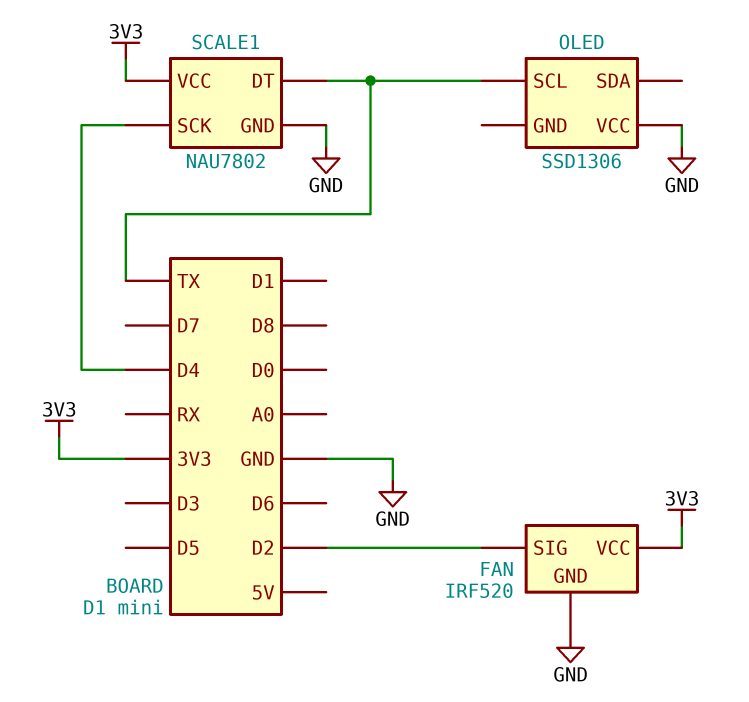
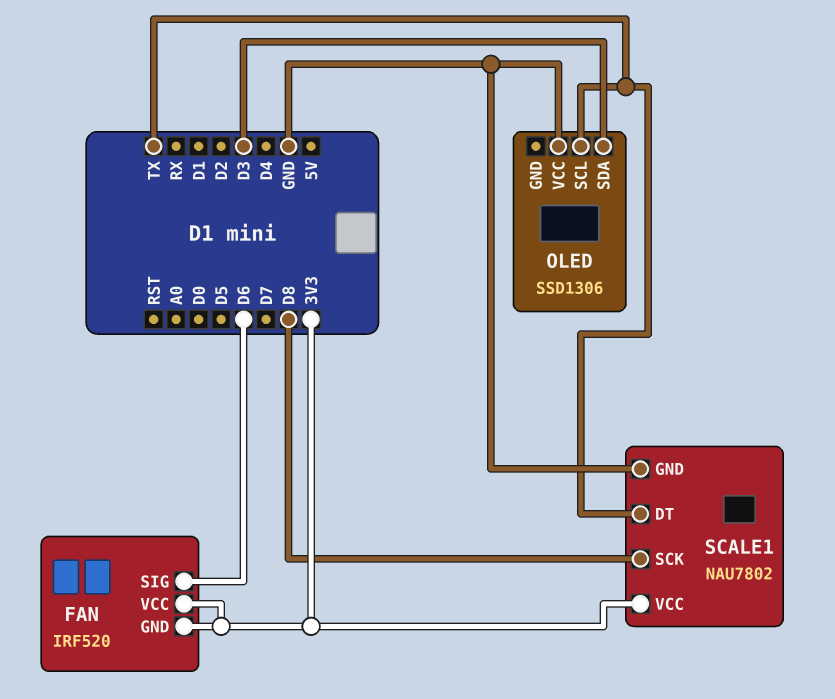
FAN pin GND: GND -> 3V3
FAN pin SIG: D2 -> D6
OLED pin SDA: none -> D3
SCALE1 pin SCK: D4 -> D8

